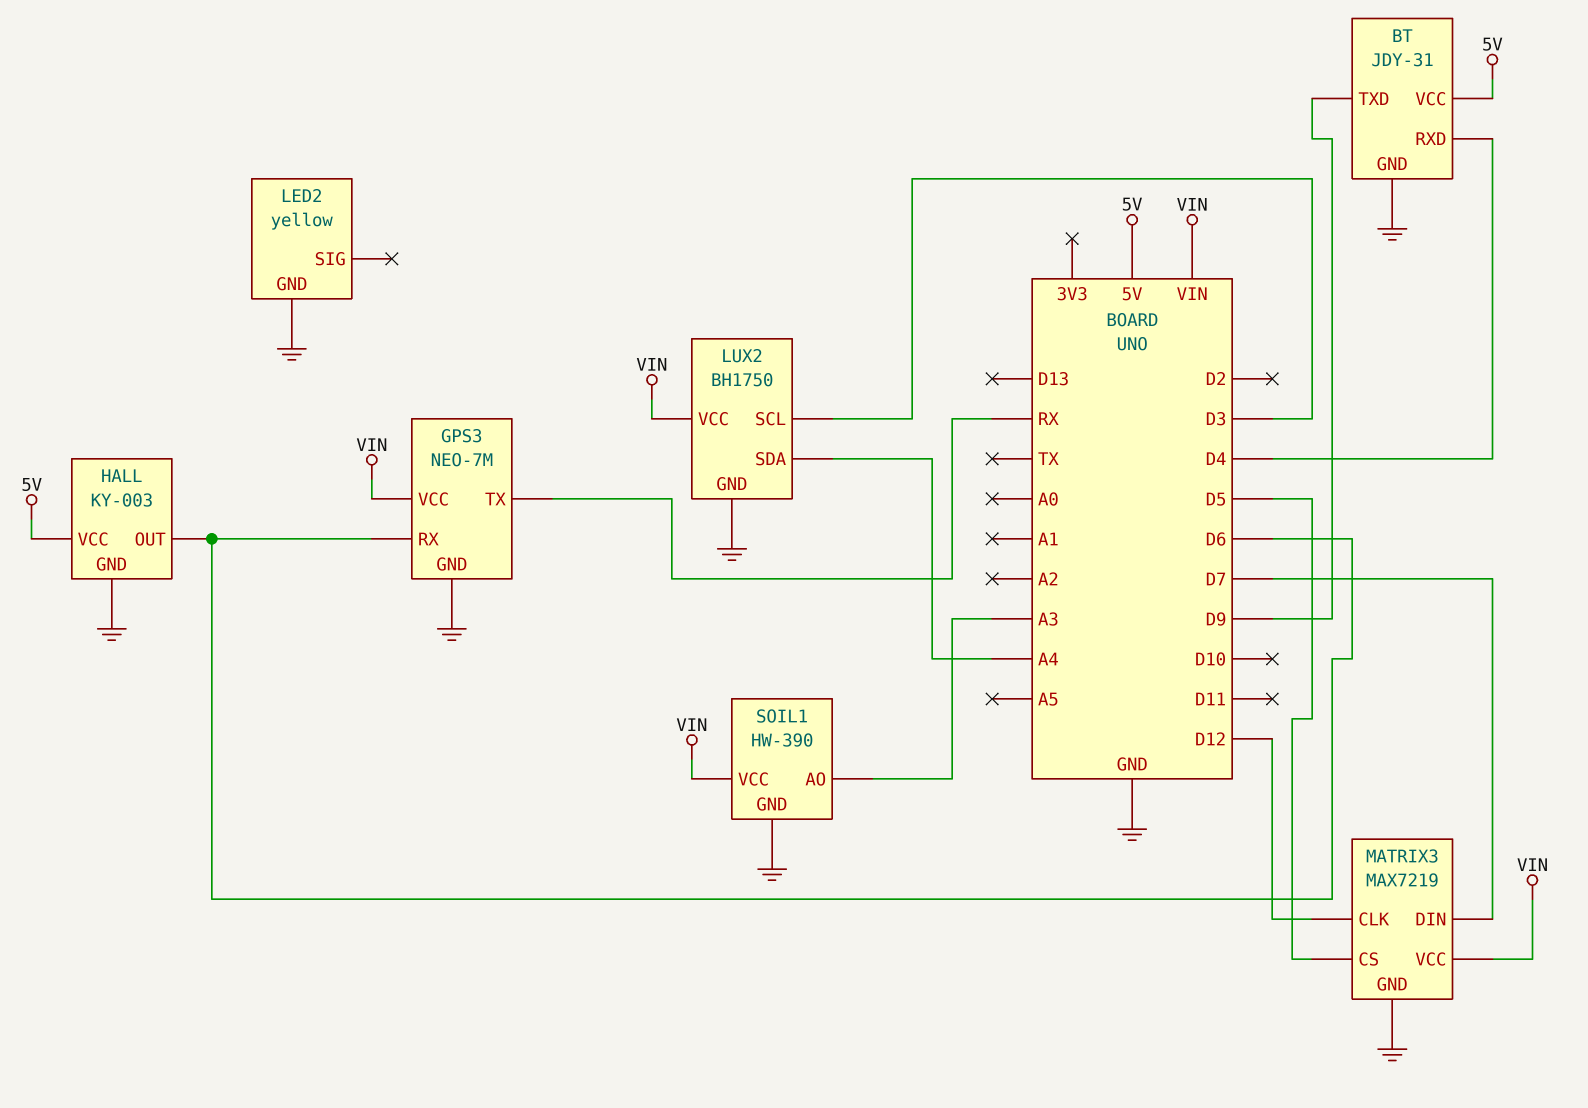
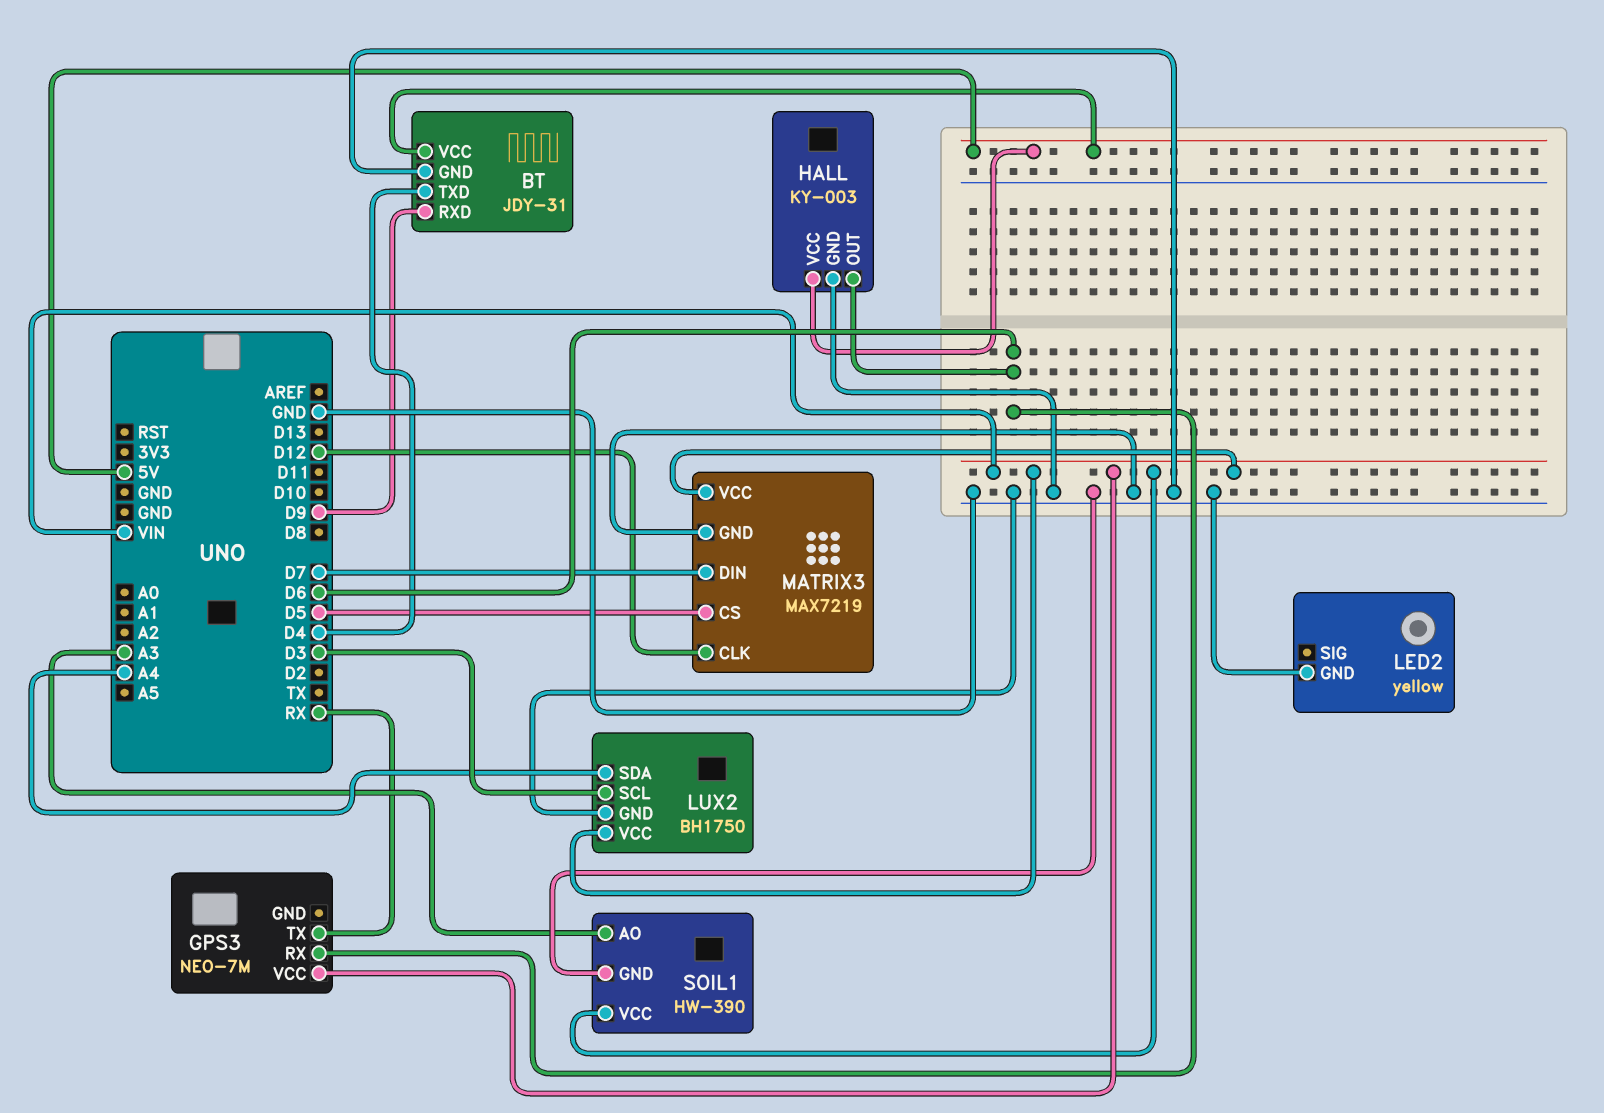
BT pin RXD: D4 -> D9
BT pin TXD: D9 -> D4
GPS3 pin GND: GND -> none

